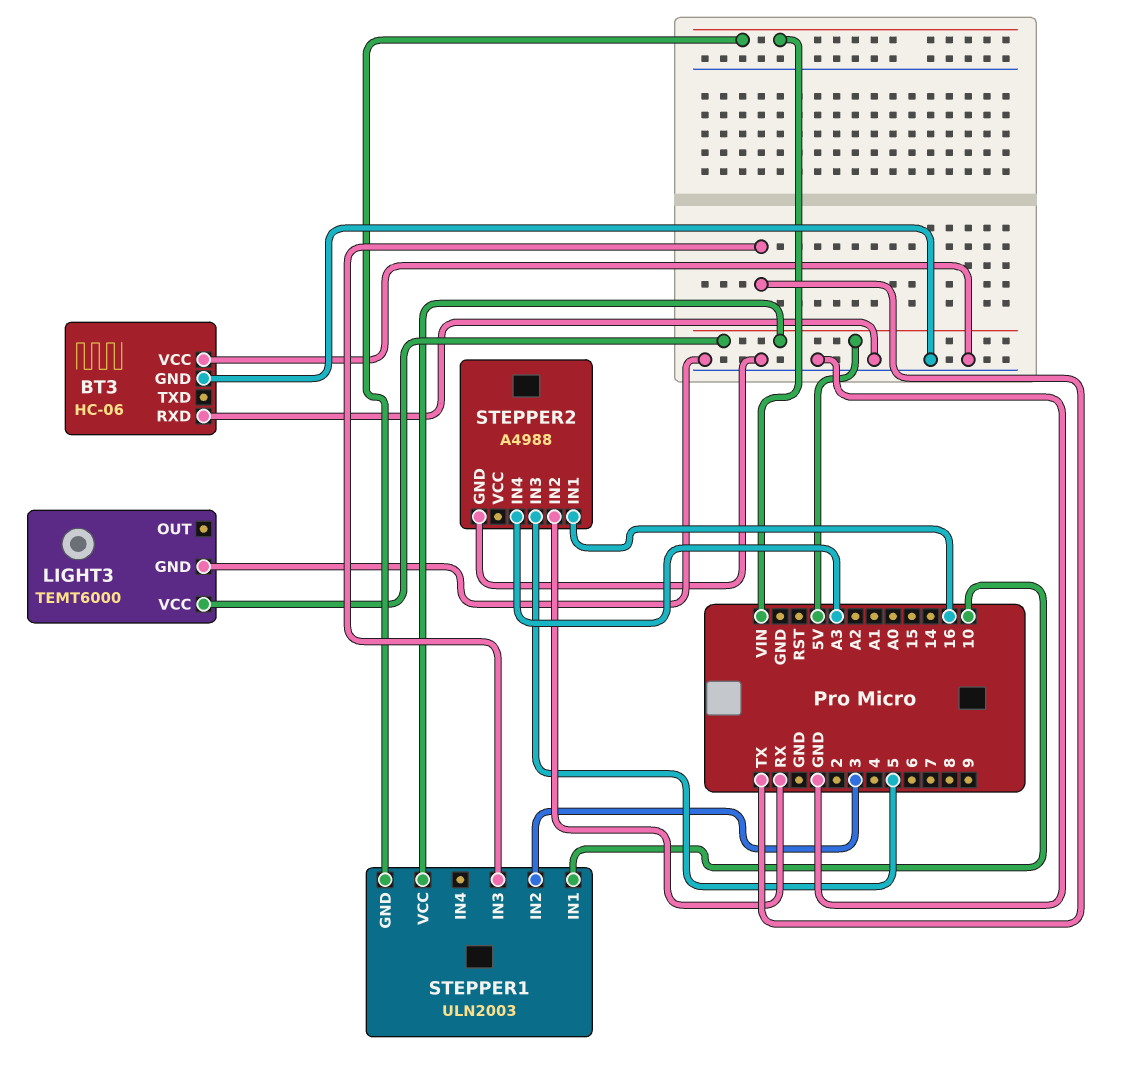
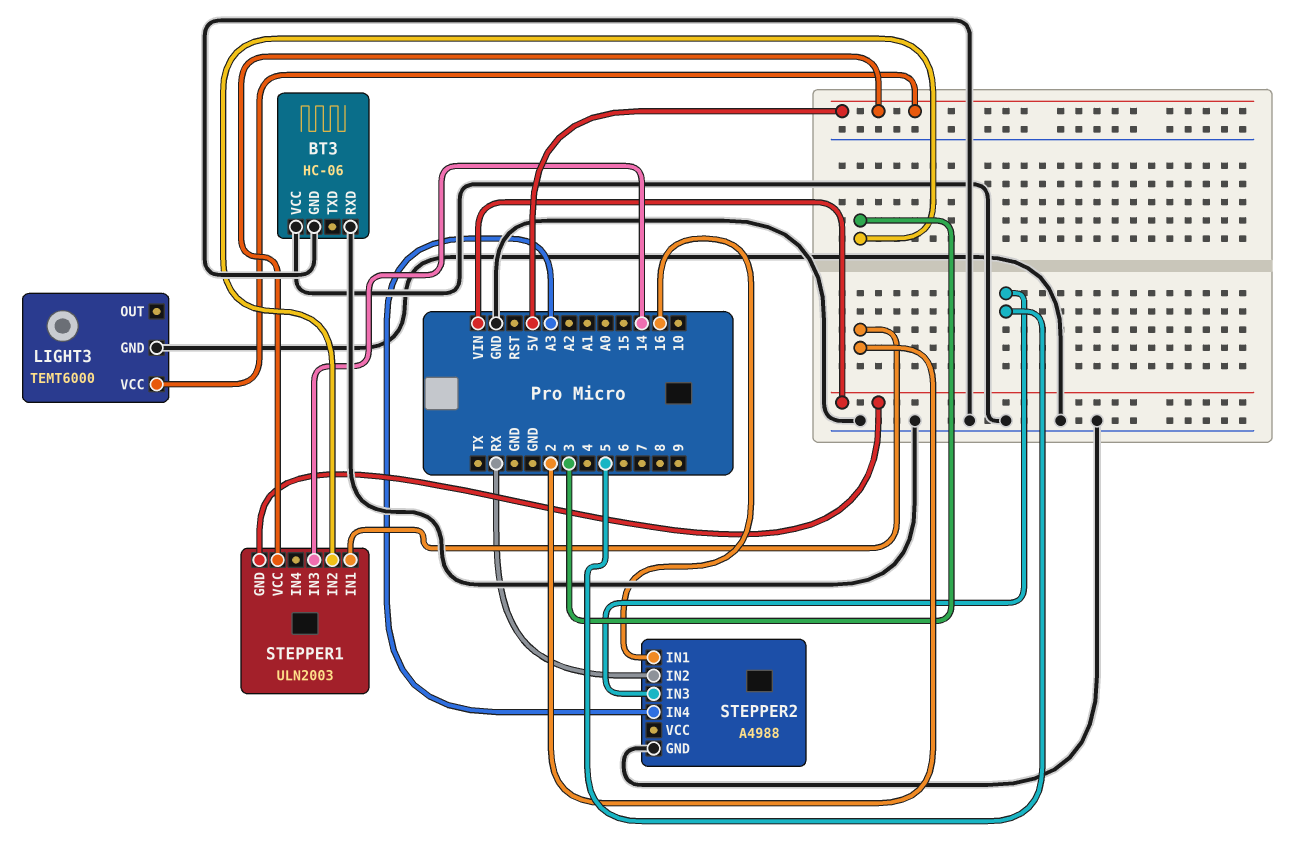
STEPPER1 pin IN1: 10 -> 2
STEPPER1 pin IN3: TX -> 14

